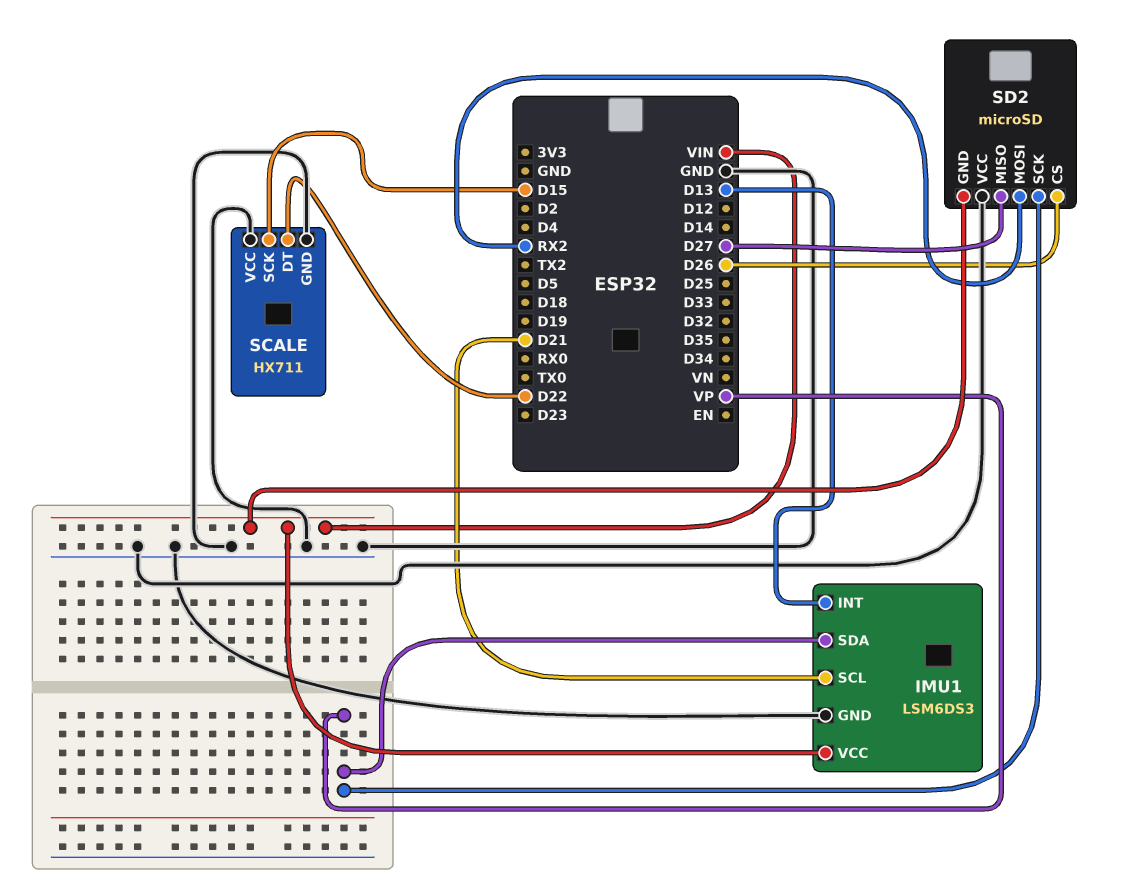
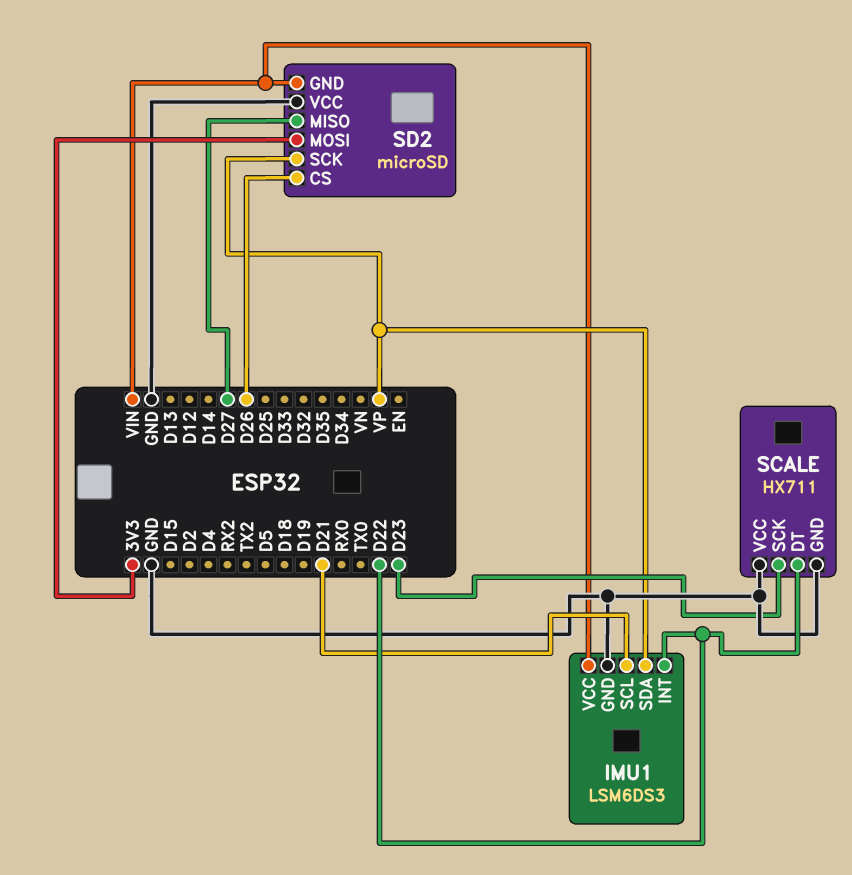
IMU1 pin INT: D13 -> D22
SCALE pin SCK: D15 -> D23
SD2 pin MOSI: RX2 -> 3V3

